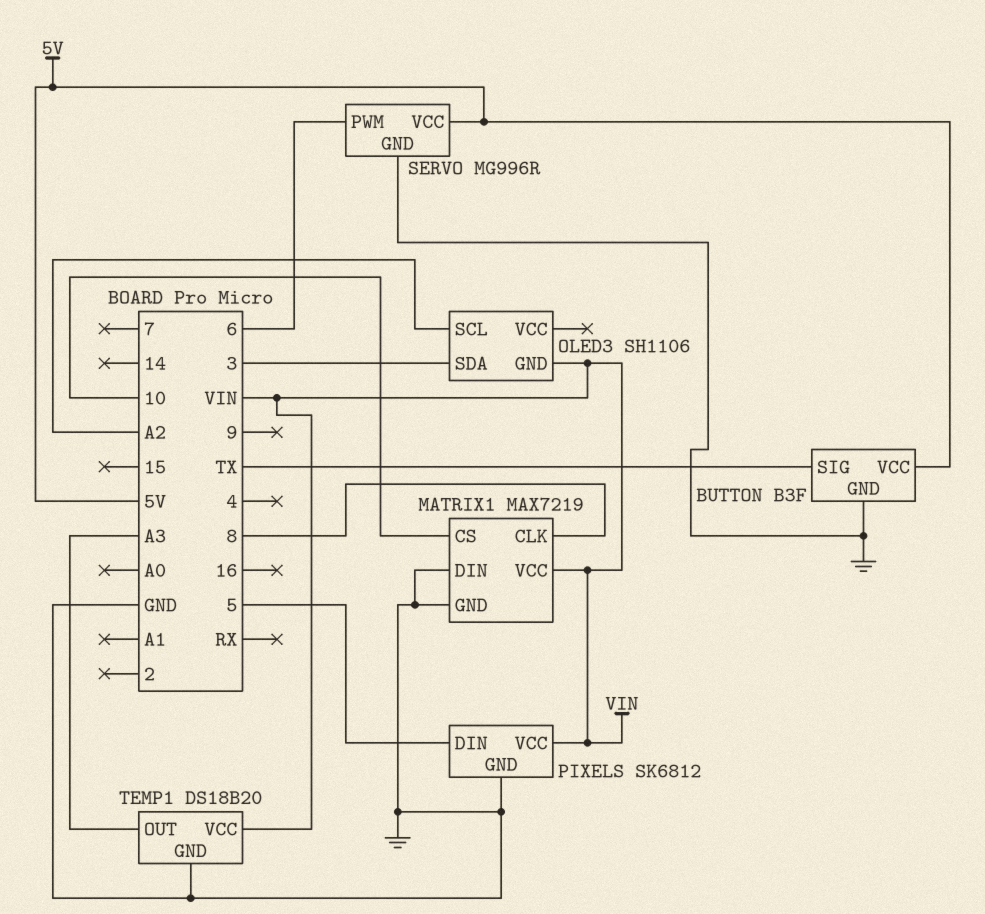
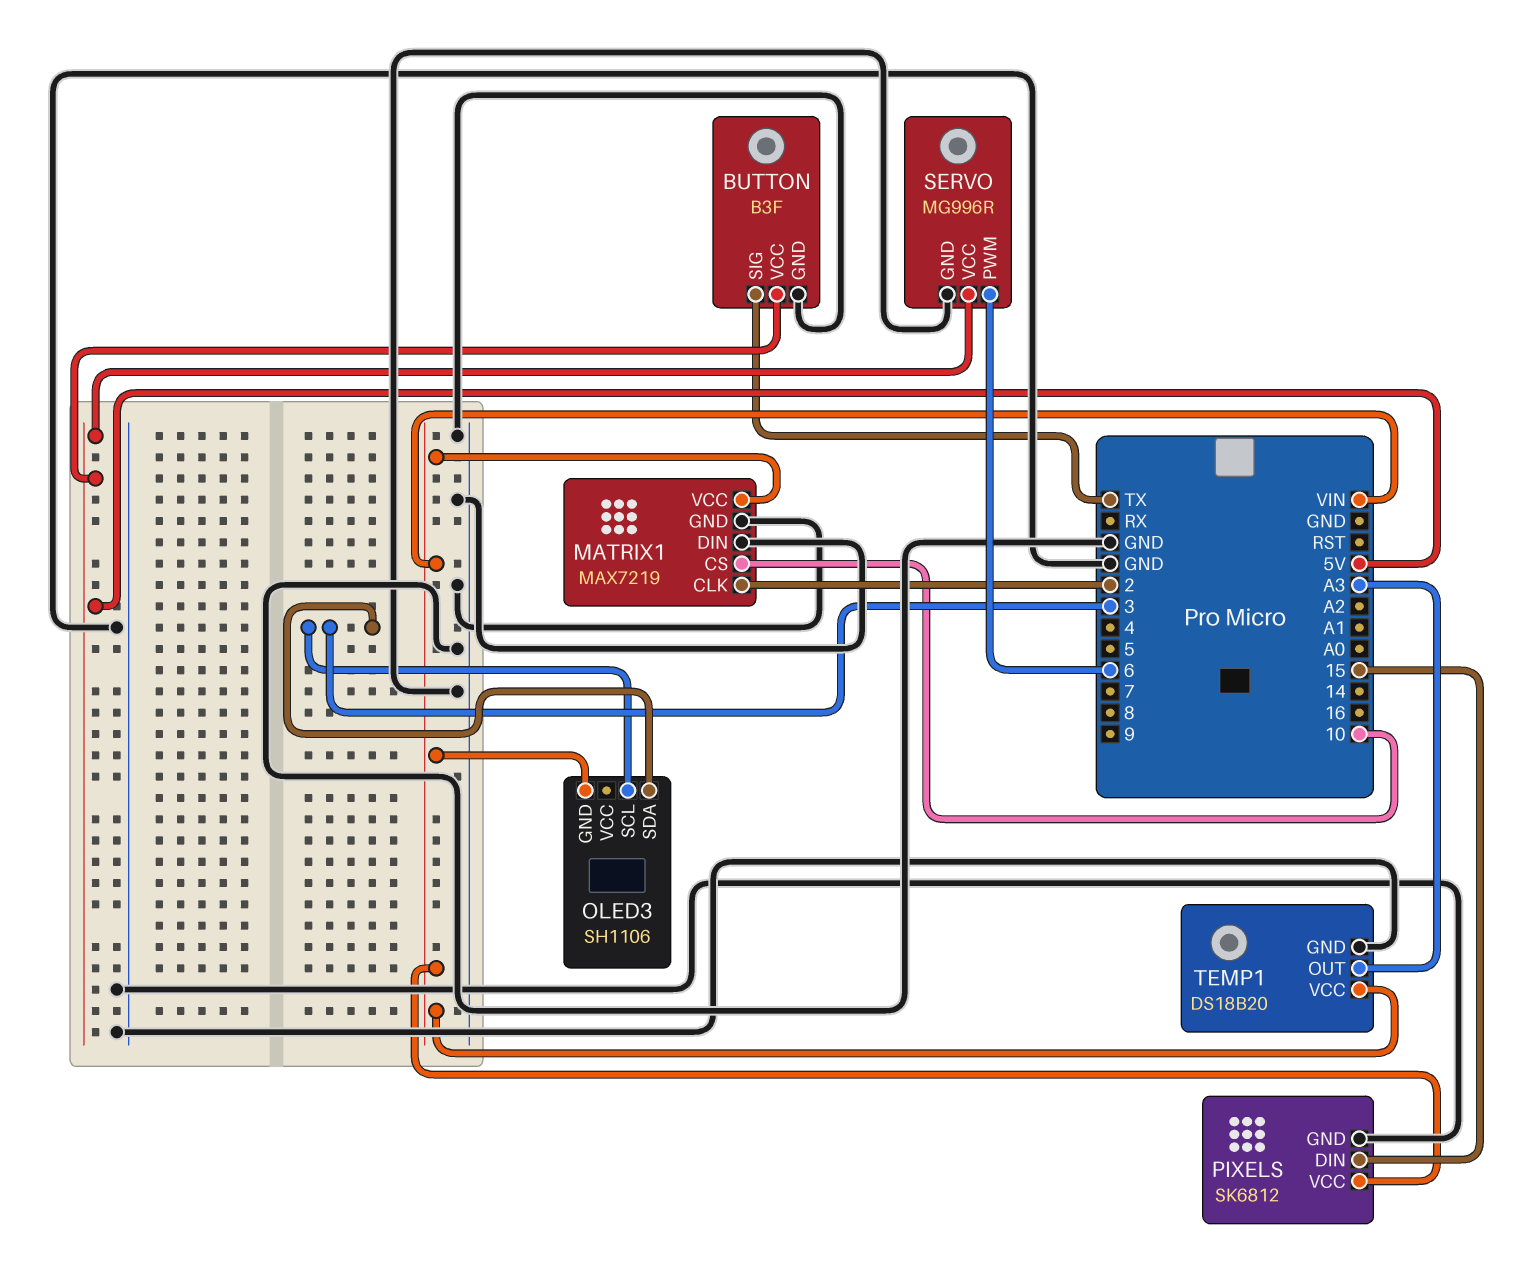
MATRIX1 pin CLK: 8 -> 2
OLED3 pin SCL: A2 -> 3
PIXELS pin DIN: 5 -> 15

